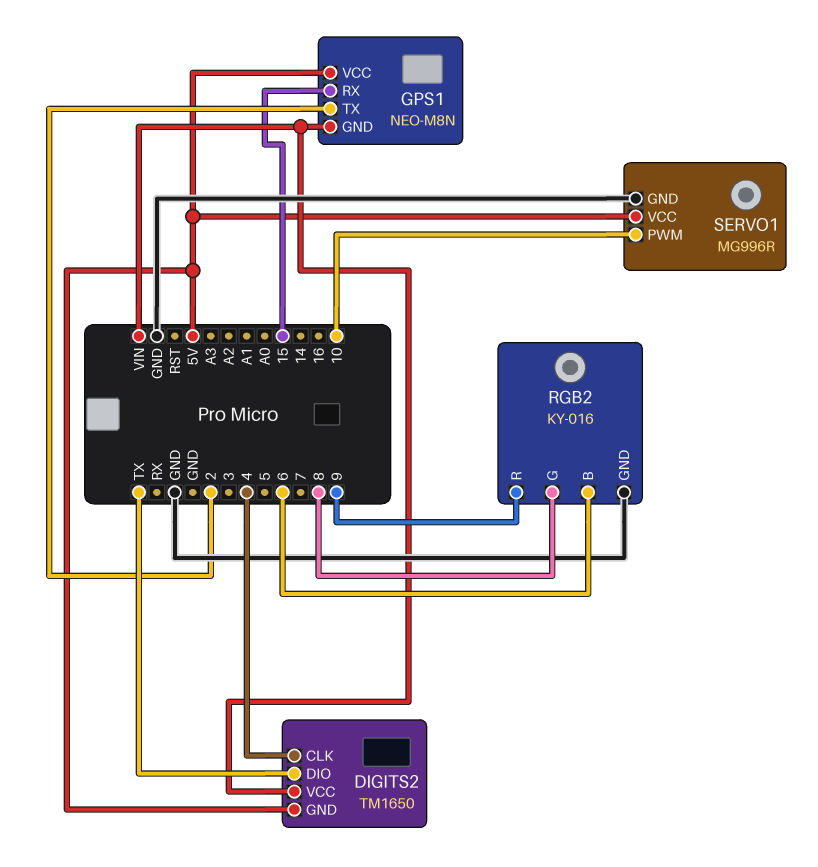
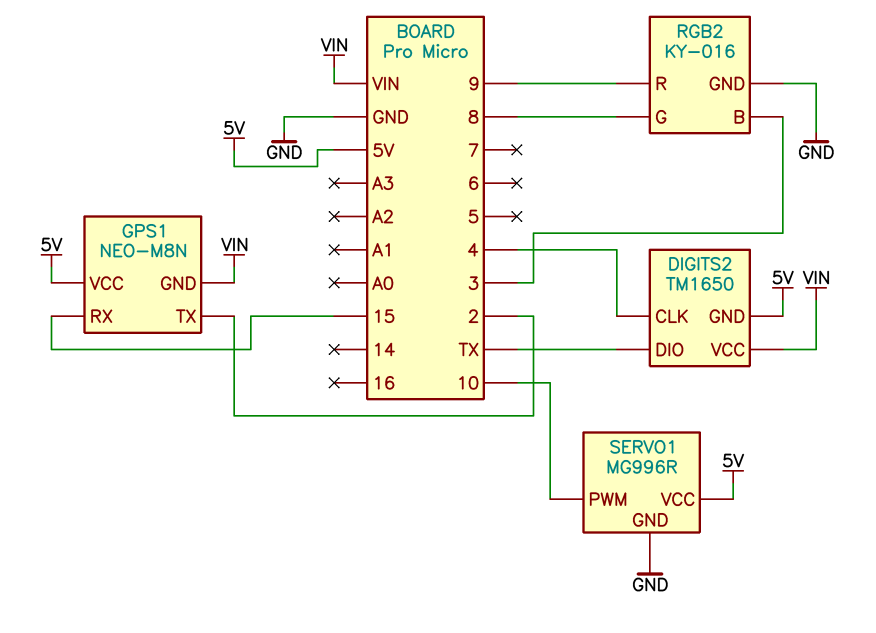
RGB2 pin B: 6 -> 3

